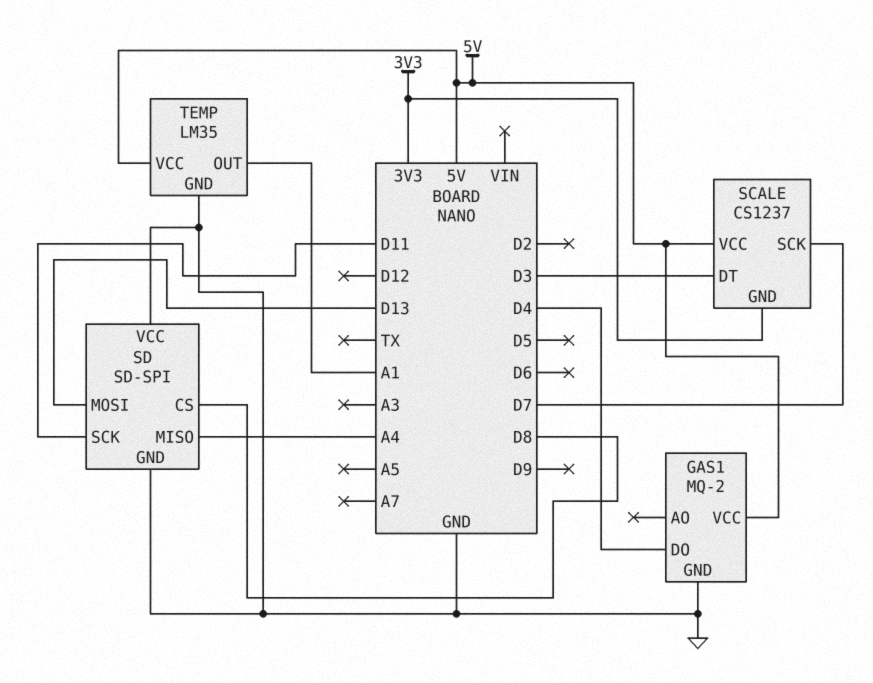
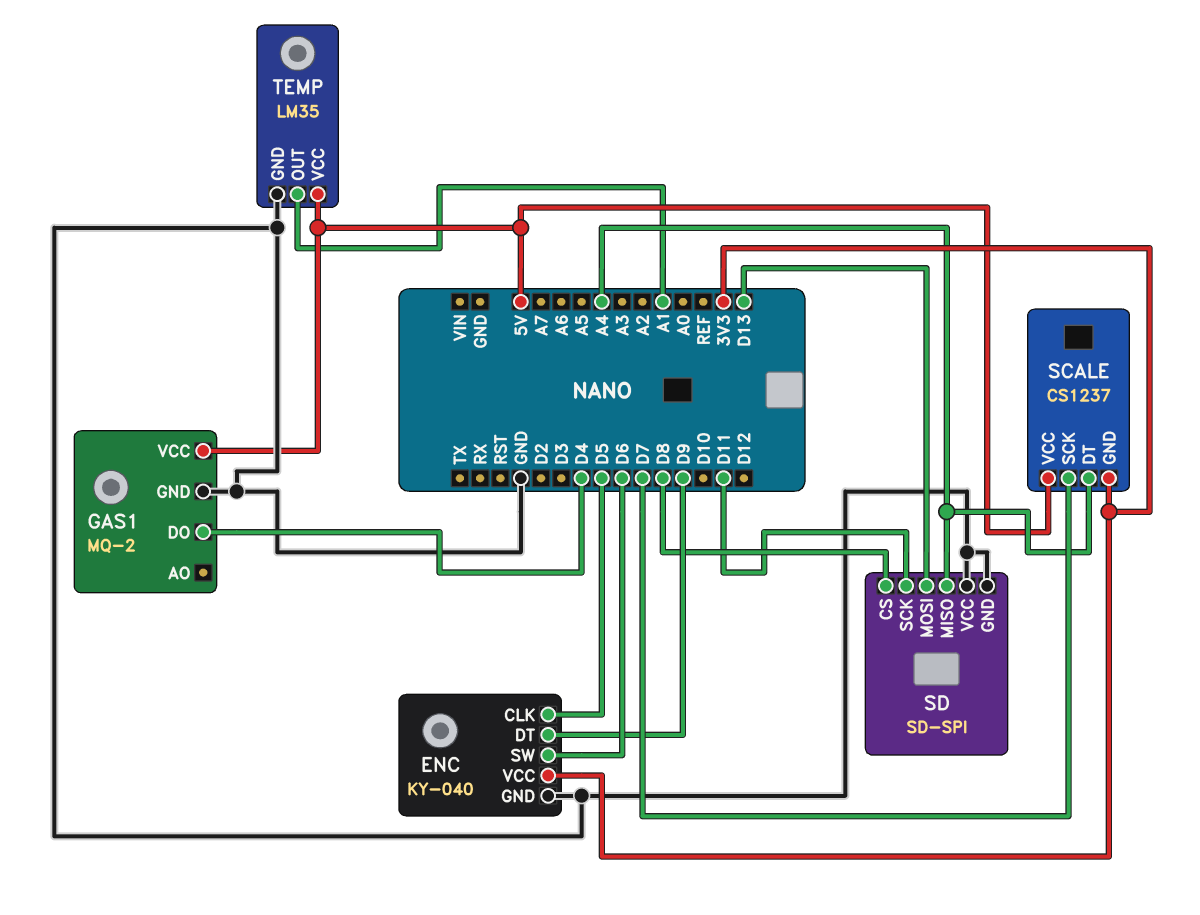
ENC: none -> KY-040
ENC pin CLK: none -> D5
ENC pin DT: none -> D9
ENC pin GND: none -> GND
ENC pin SW: none -> D6
ENC pin VCC: none -> 3V3
SCALE pin DT: D3 -> A4

